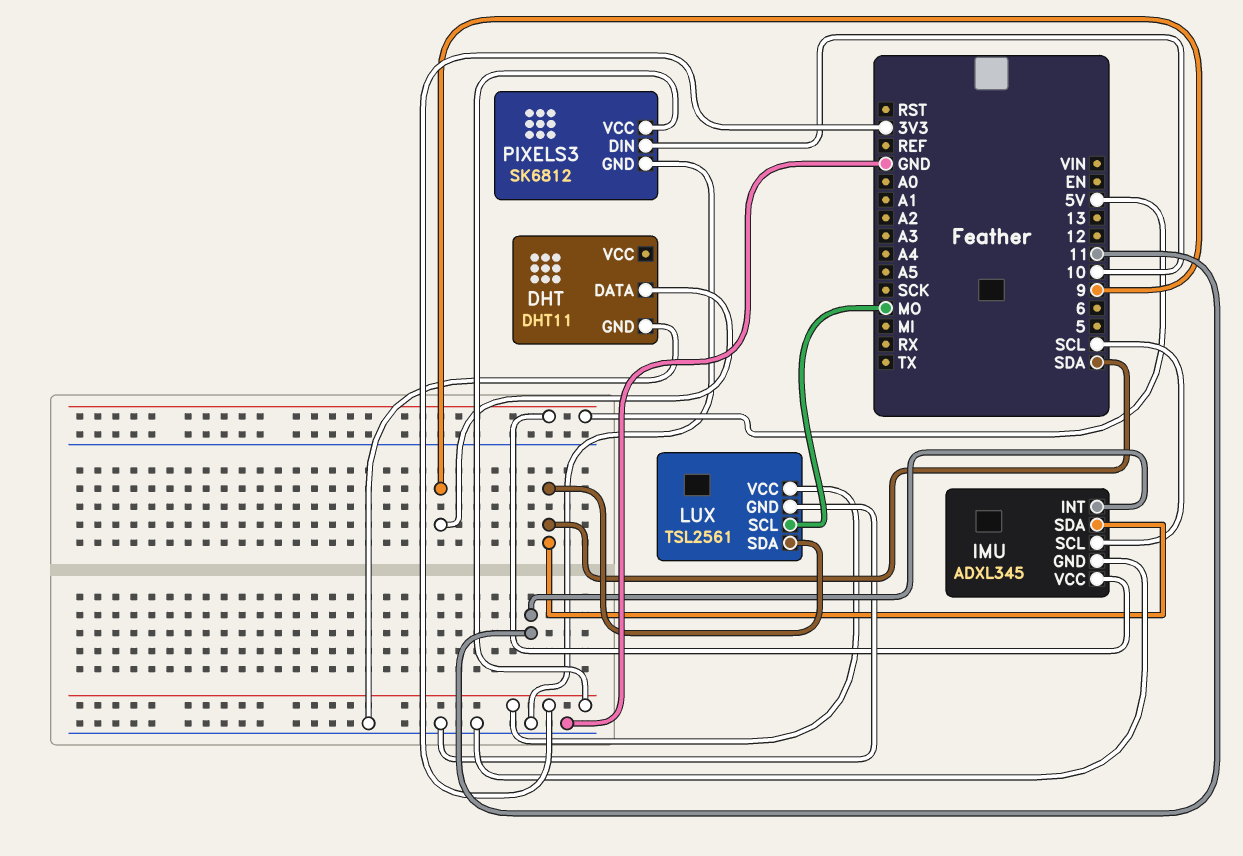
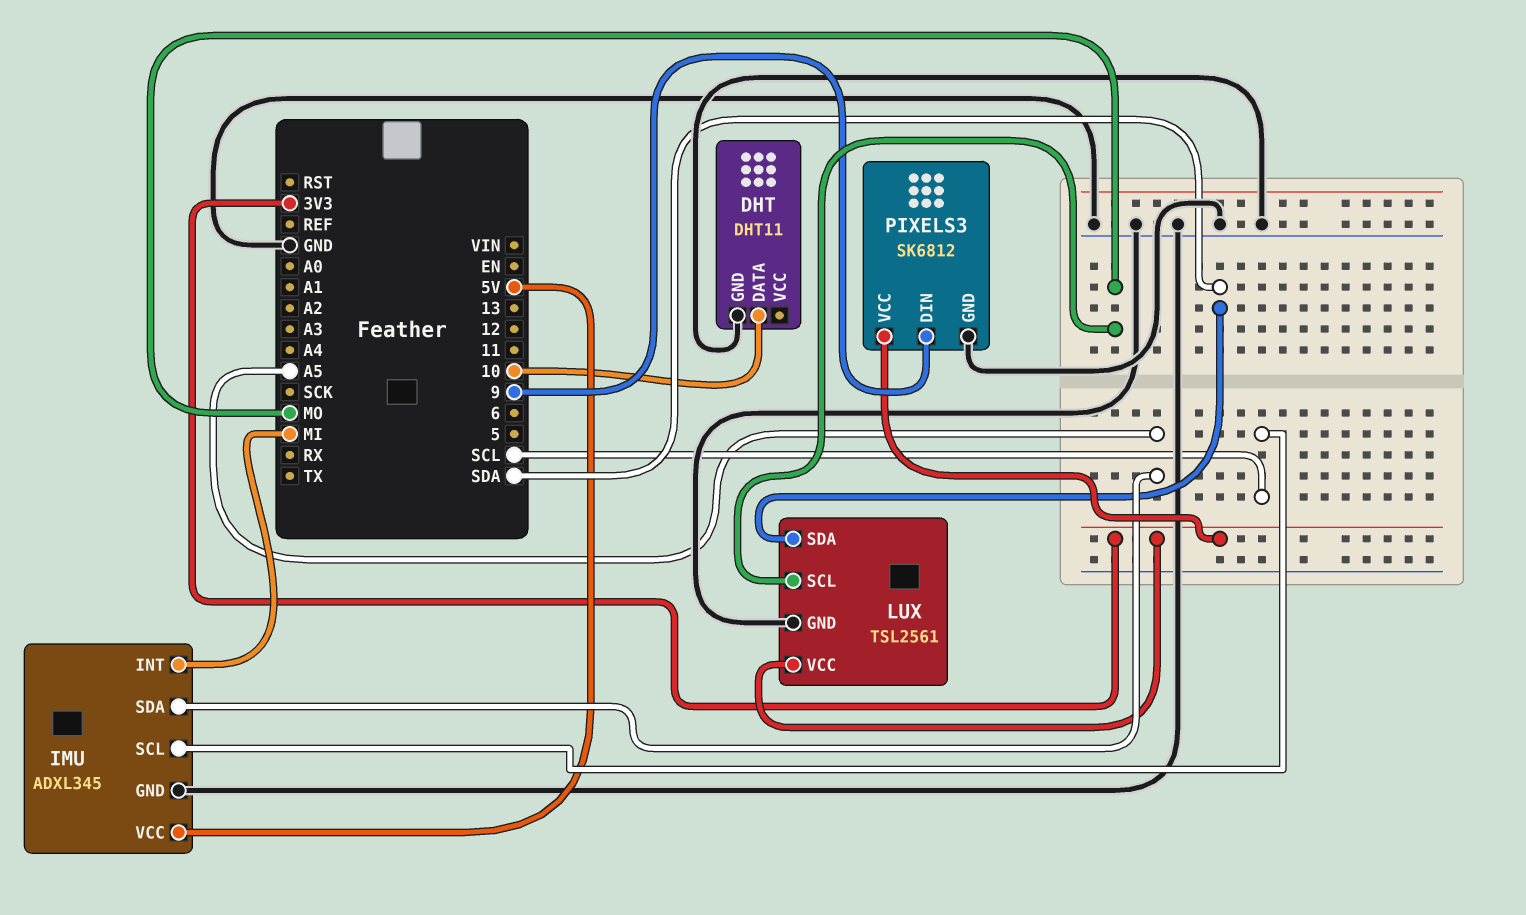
DHT pin DATA: 9 -> 10
IMU pin INT: 11 -> MI
IMU pin SDA: SDA -> A5
PIXELS3 pin DIN: 10 -> 9

